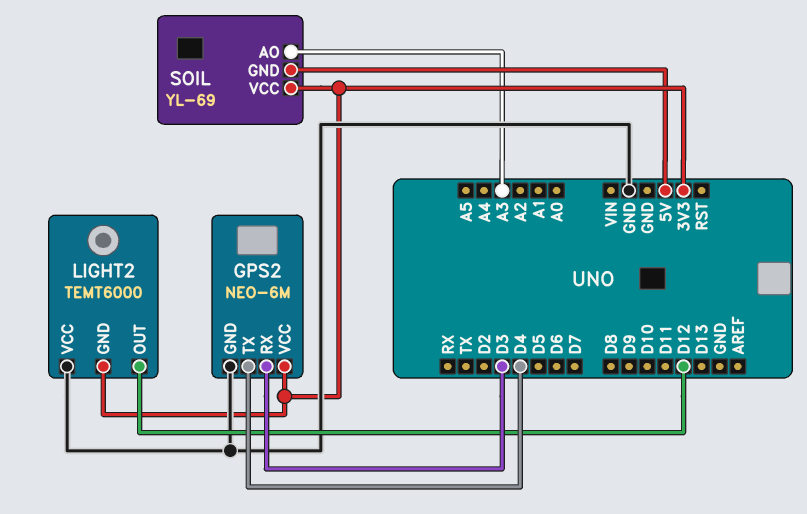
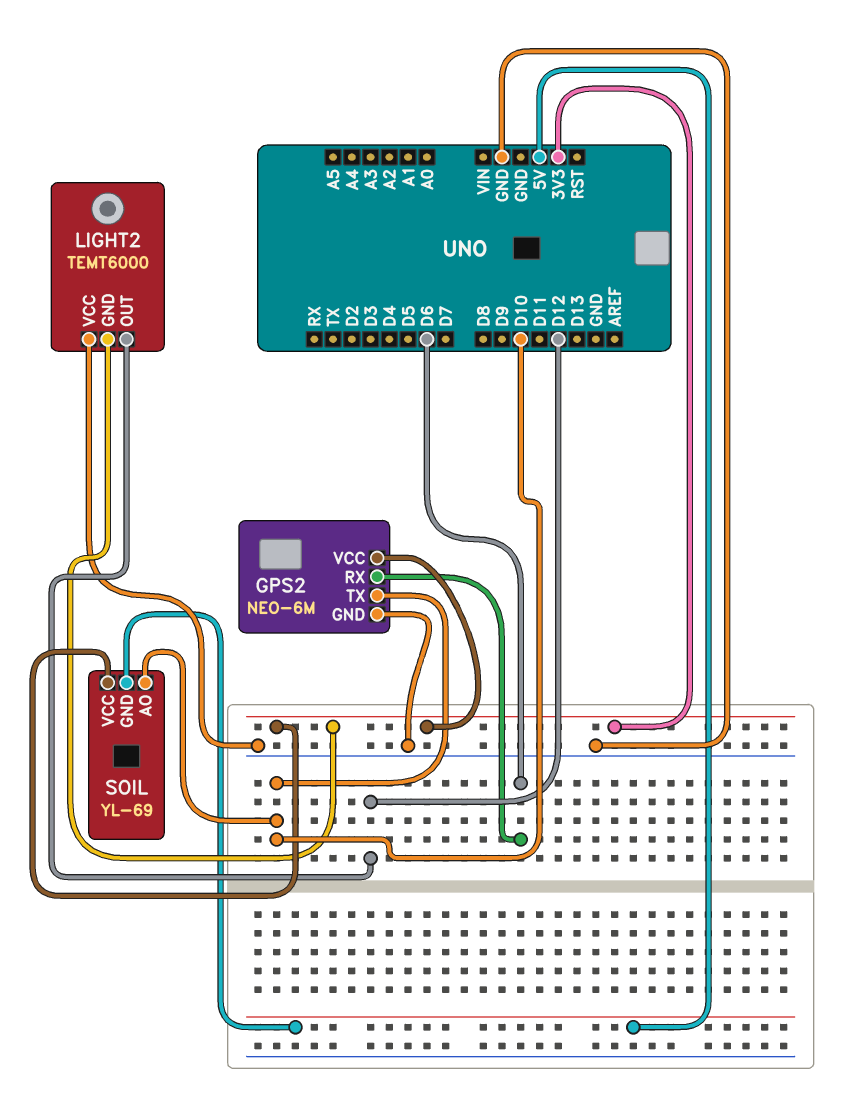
GPS2 pin RX: D3 -> D6
GPS2 pin TX: D4 -> D10
SOIL pin AO: A3 -> D10

